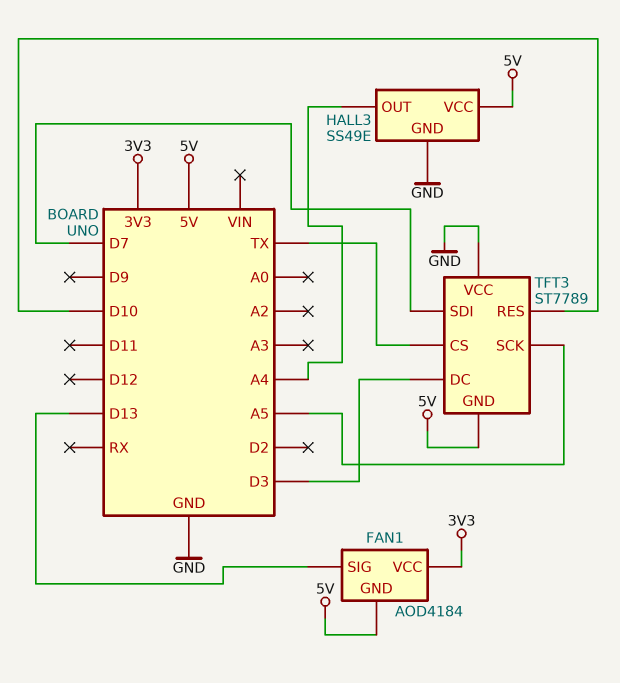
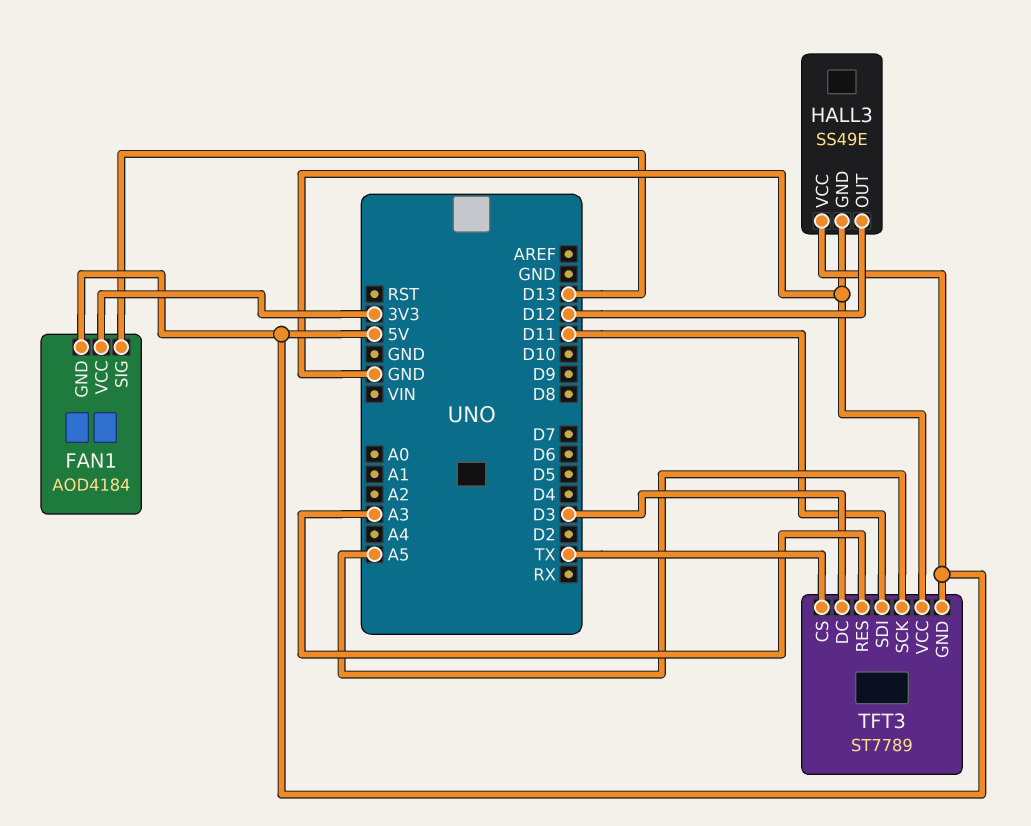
HALL3 pin OUT: A4 -> D12
TFT3 pin RES: D10 -> A3
TFT3 pin SDI: D7 -> D11

